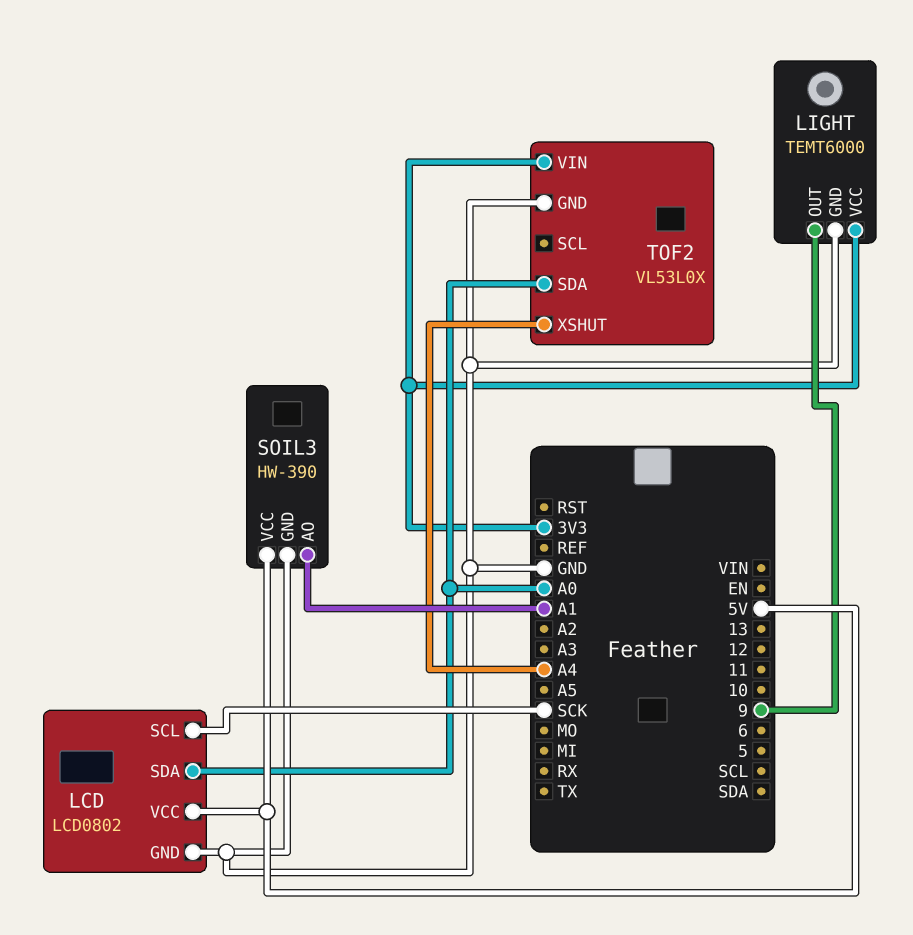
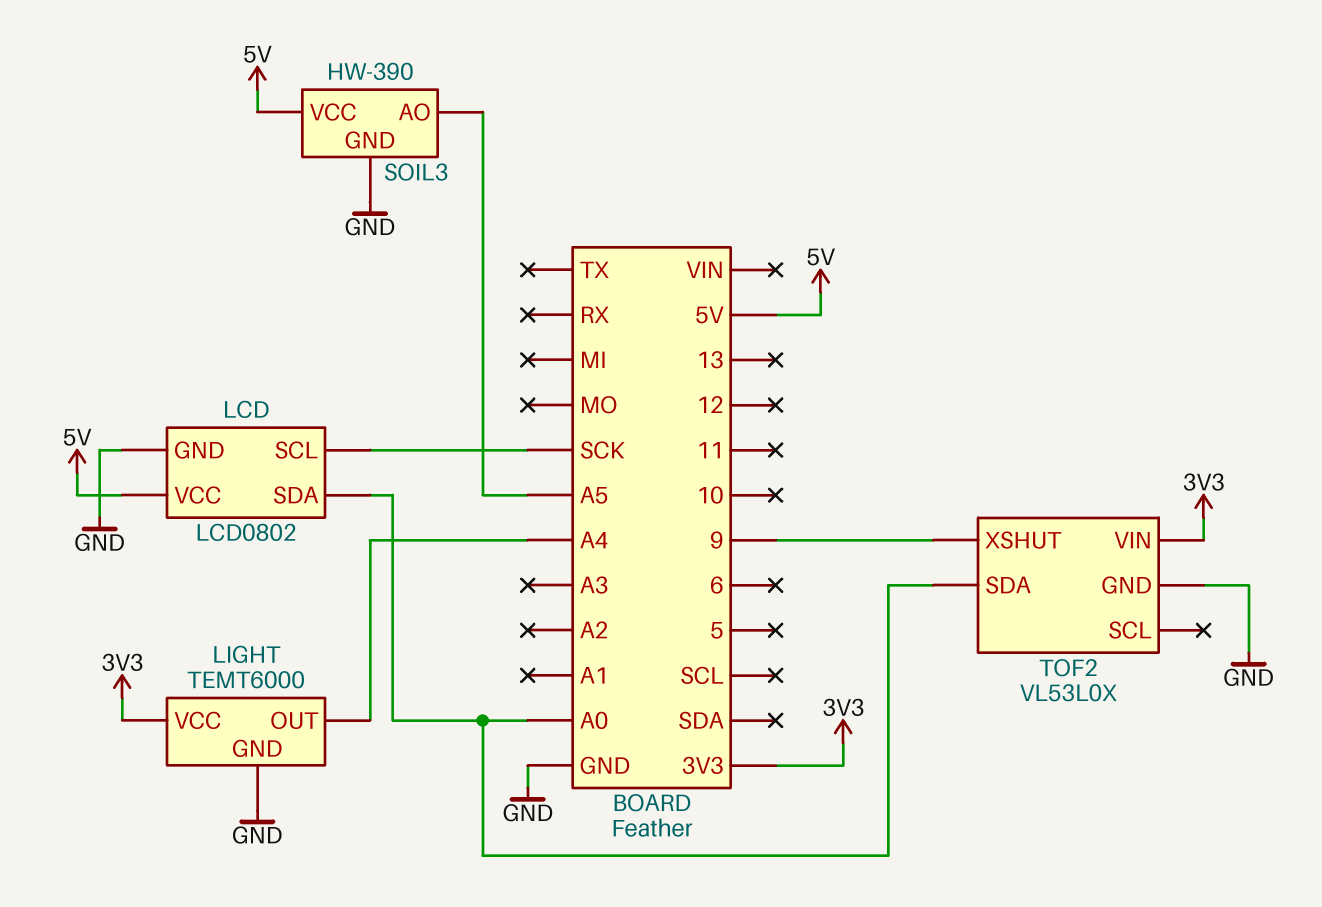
LIGHT pin OUT: 9 -> A4
SOIL3 pin AO: A1 -> A5
TOF2 pin XSHUT: A4 -> 9

